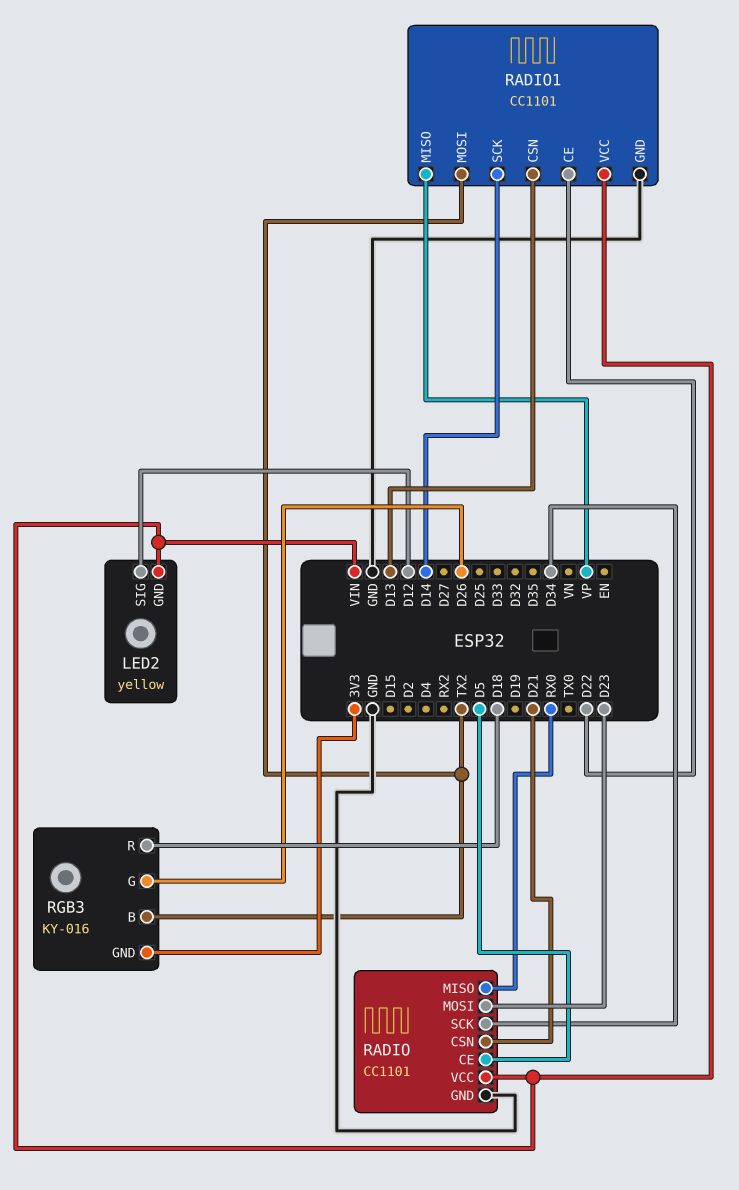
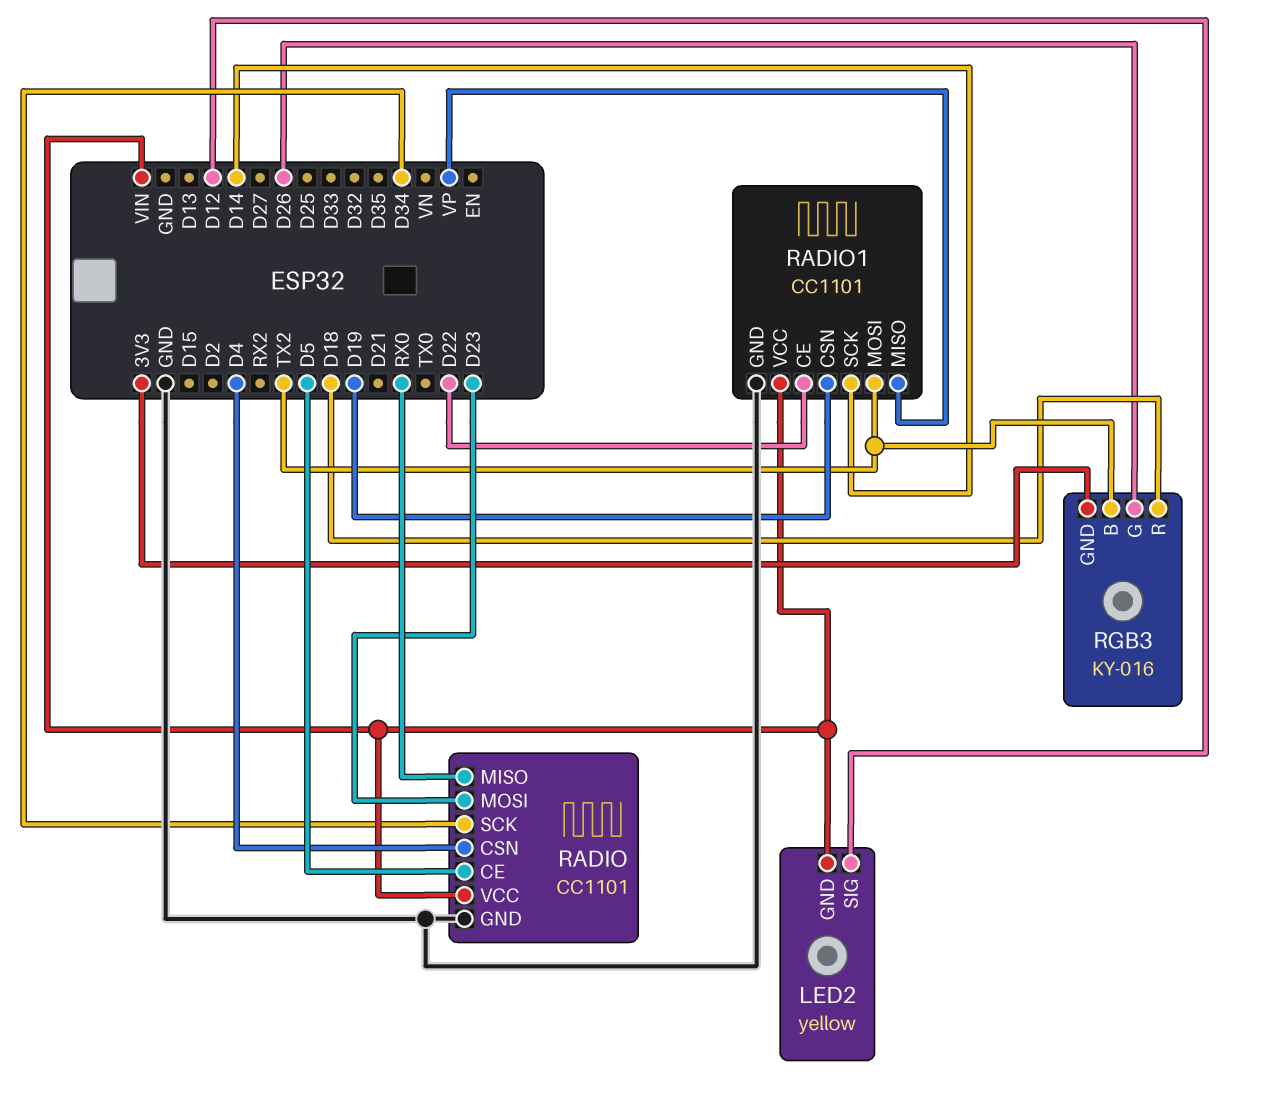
RADIO pin CSN: D21 -> D4
RADIO1 pin CSN: D13 -> D19

